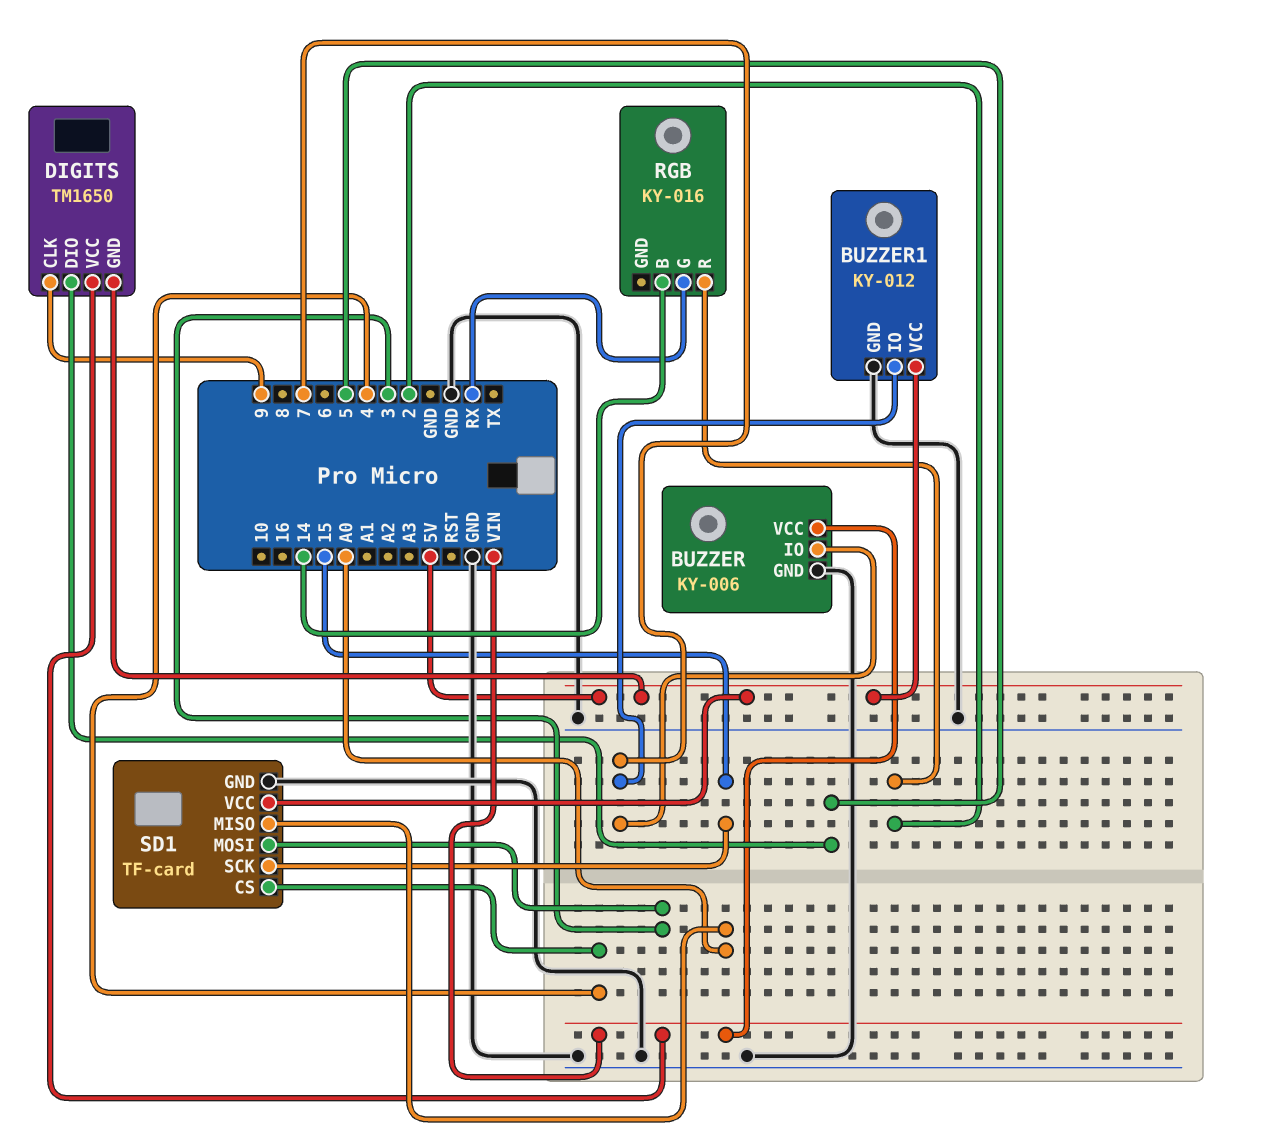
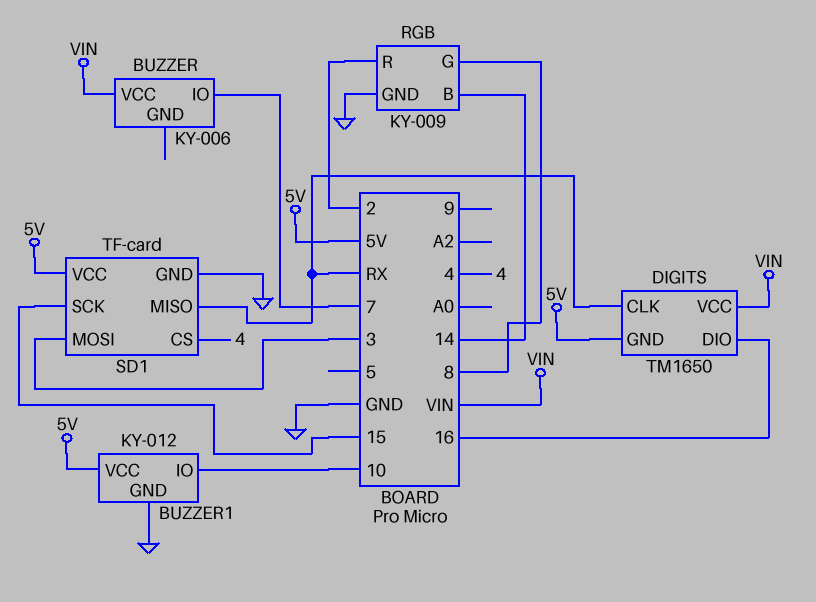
BUZZER pin GND: GND -> none
BUZZER1 pin IO: 7 -> 10
DIGITS pin CLK: 9 -> RX
DIGITS pin DIO: 5 -> 16
RGB: KY-016 -> KY-009
RGB pin G: RX -> 8
RGB pin GND: none -> GND
SD1 pin MISO: A0 -> RX

